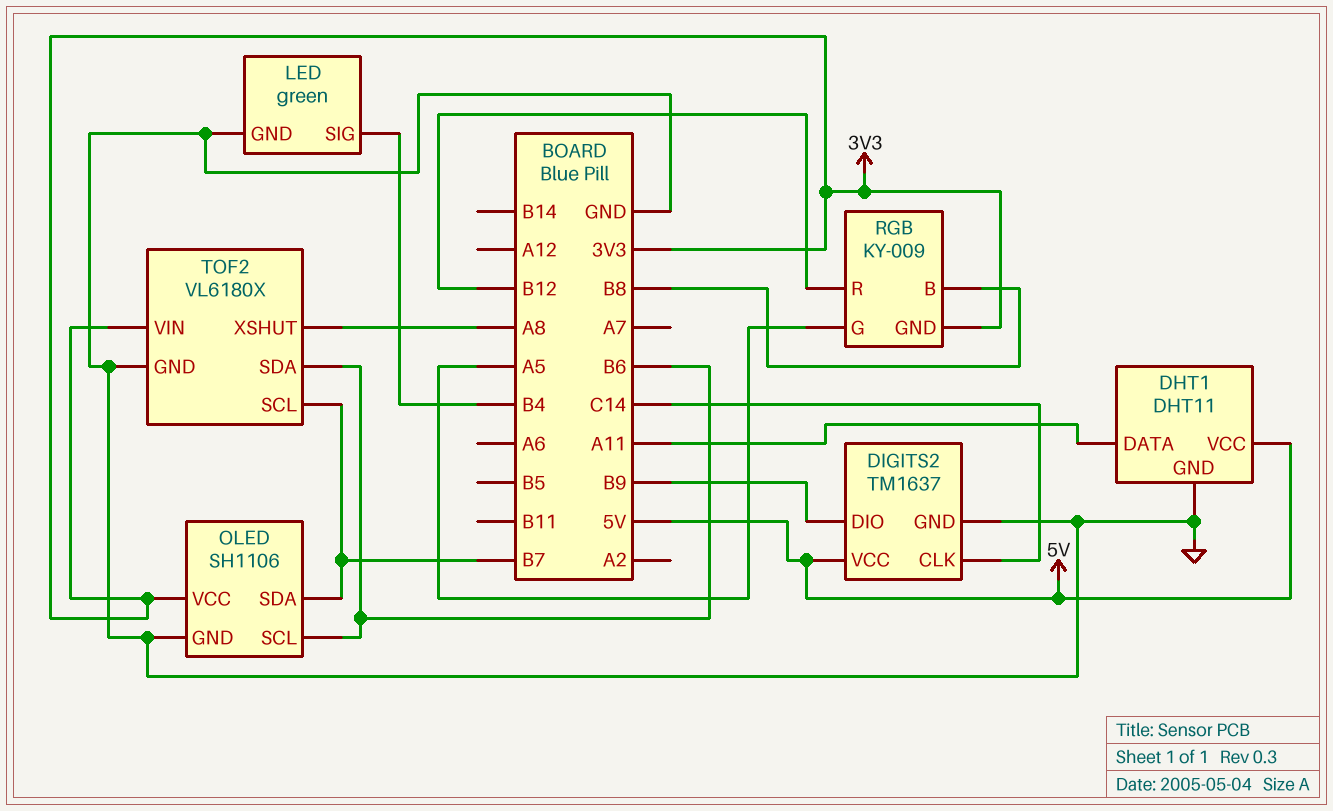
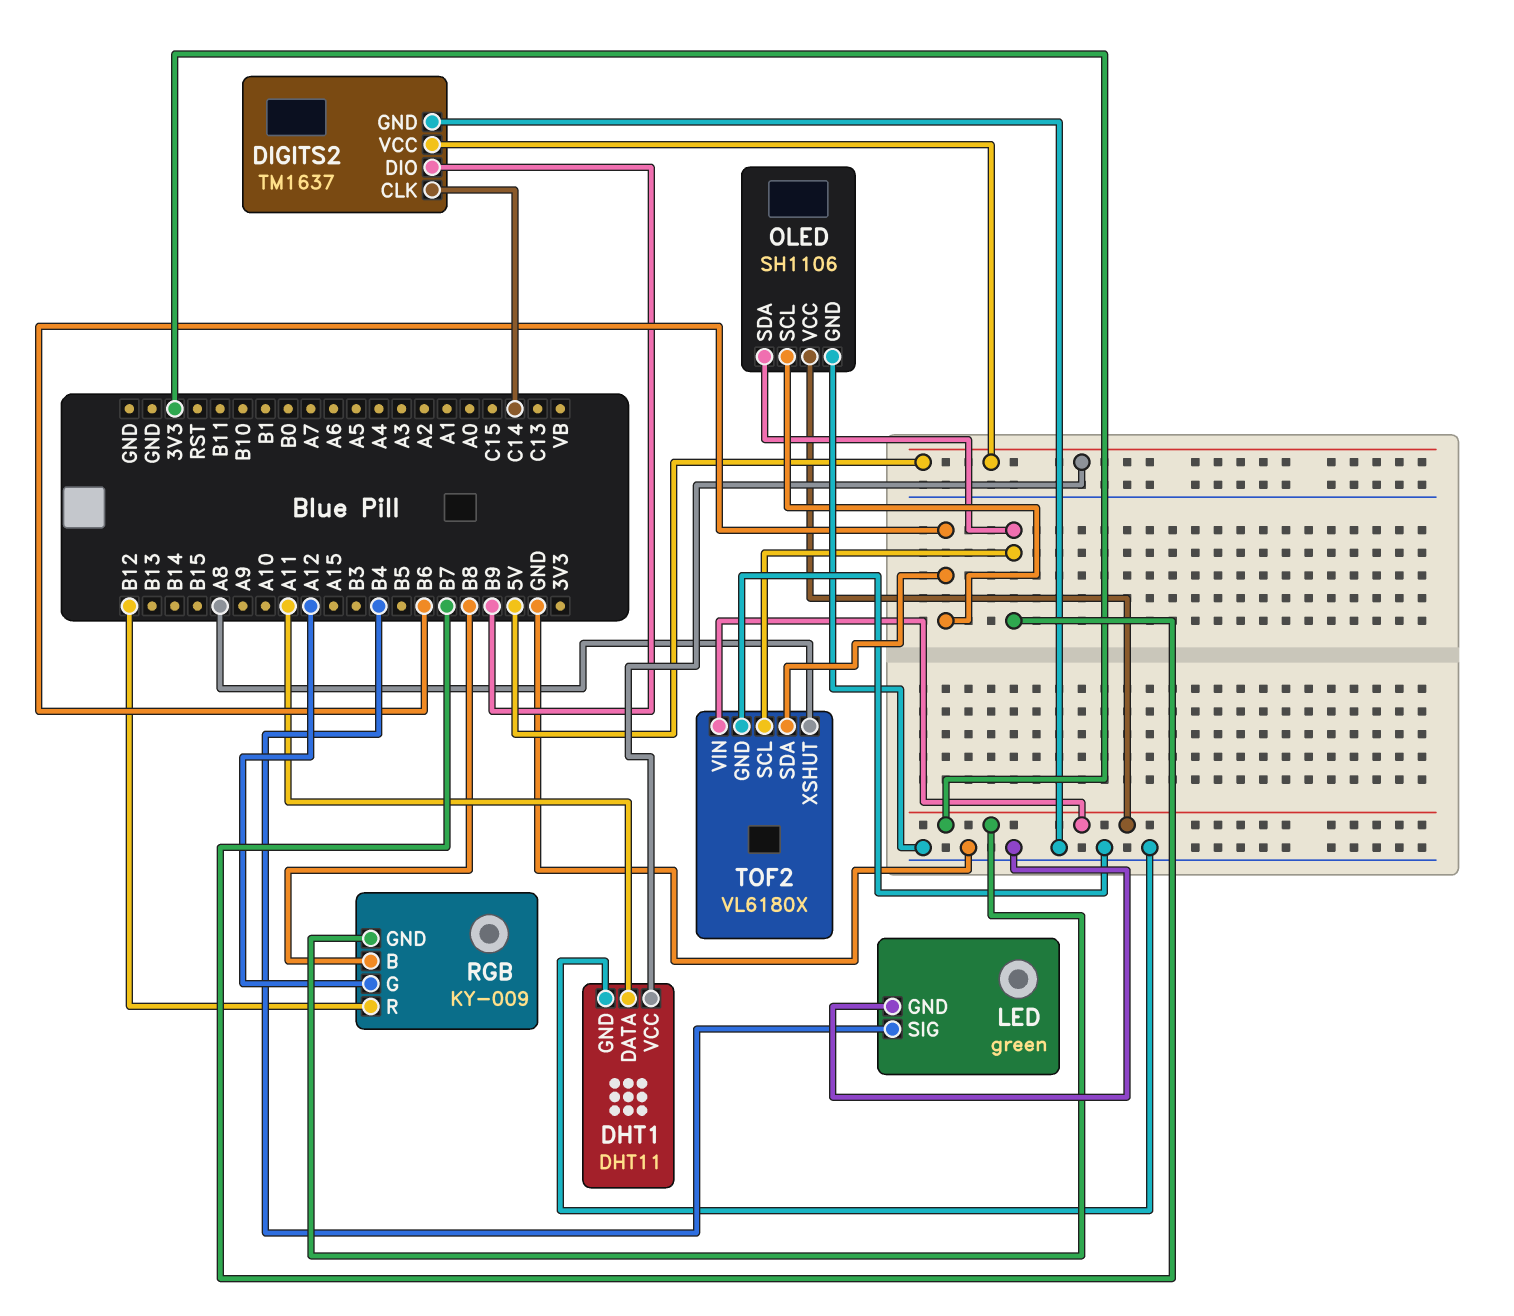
RGB pin G: A5 -> A12

